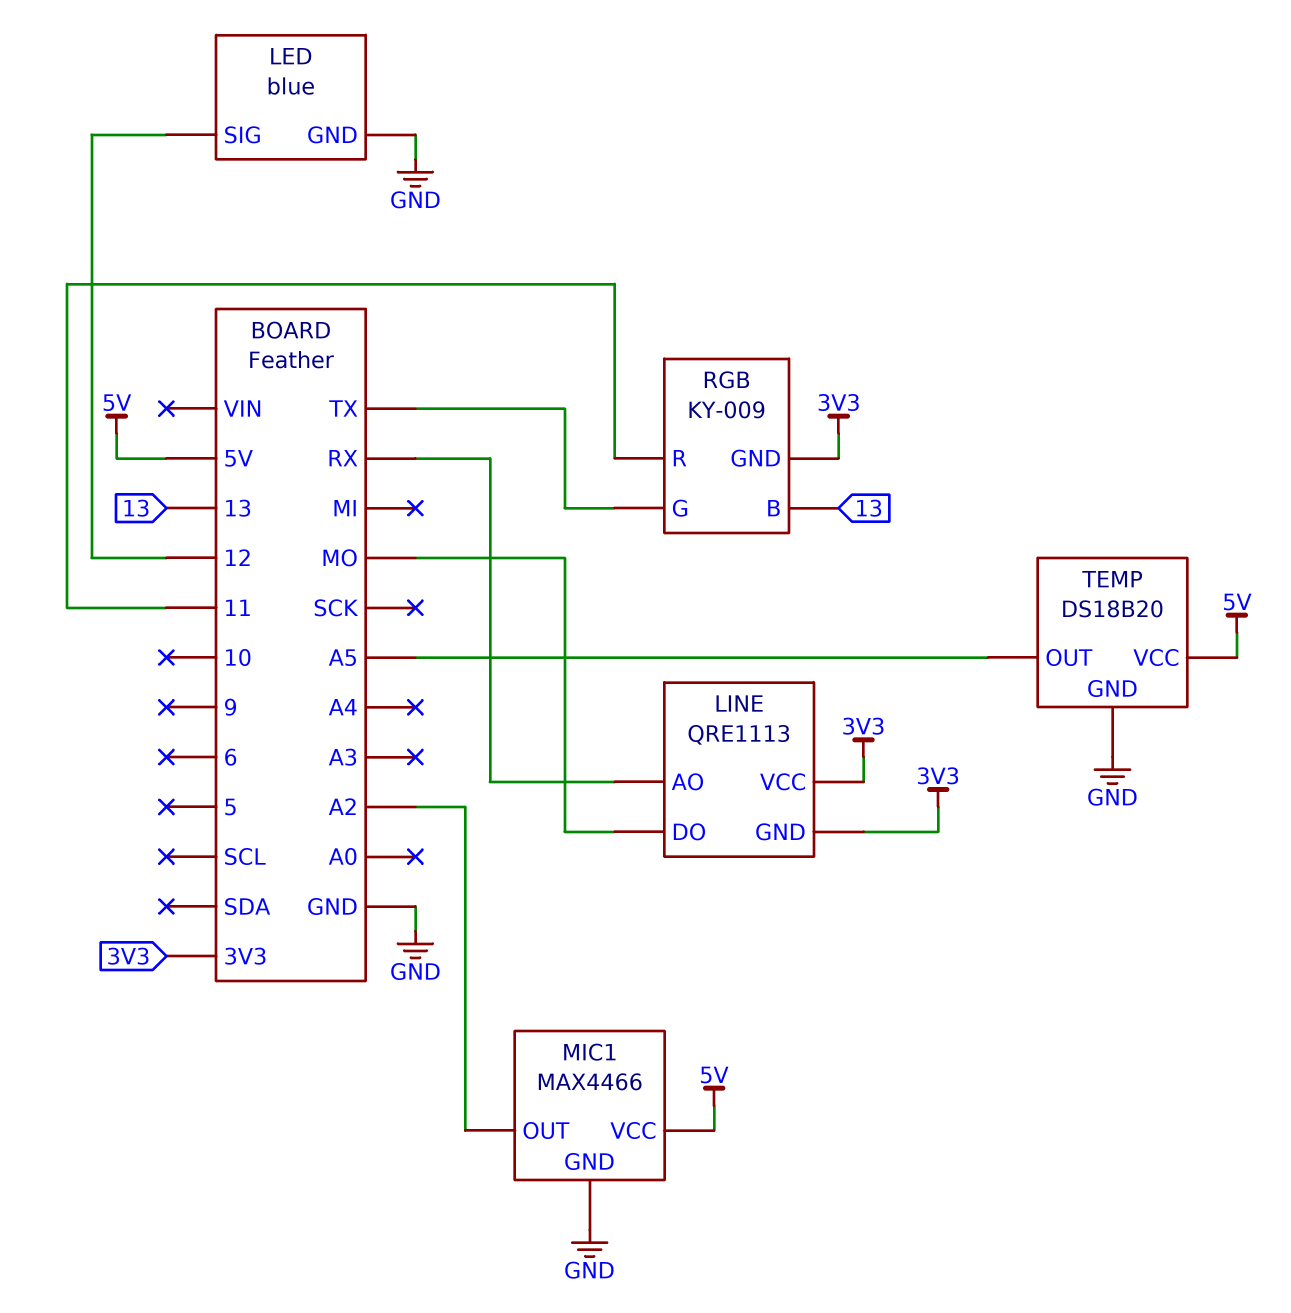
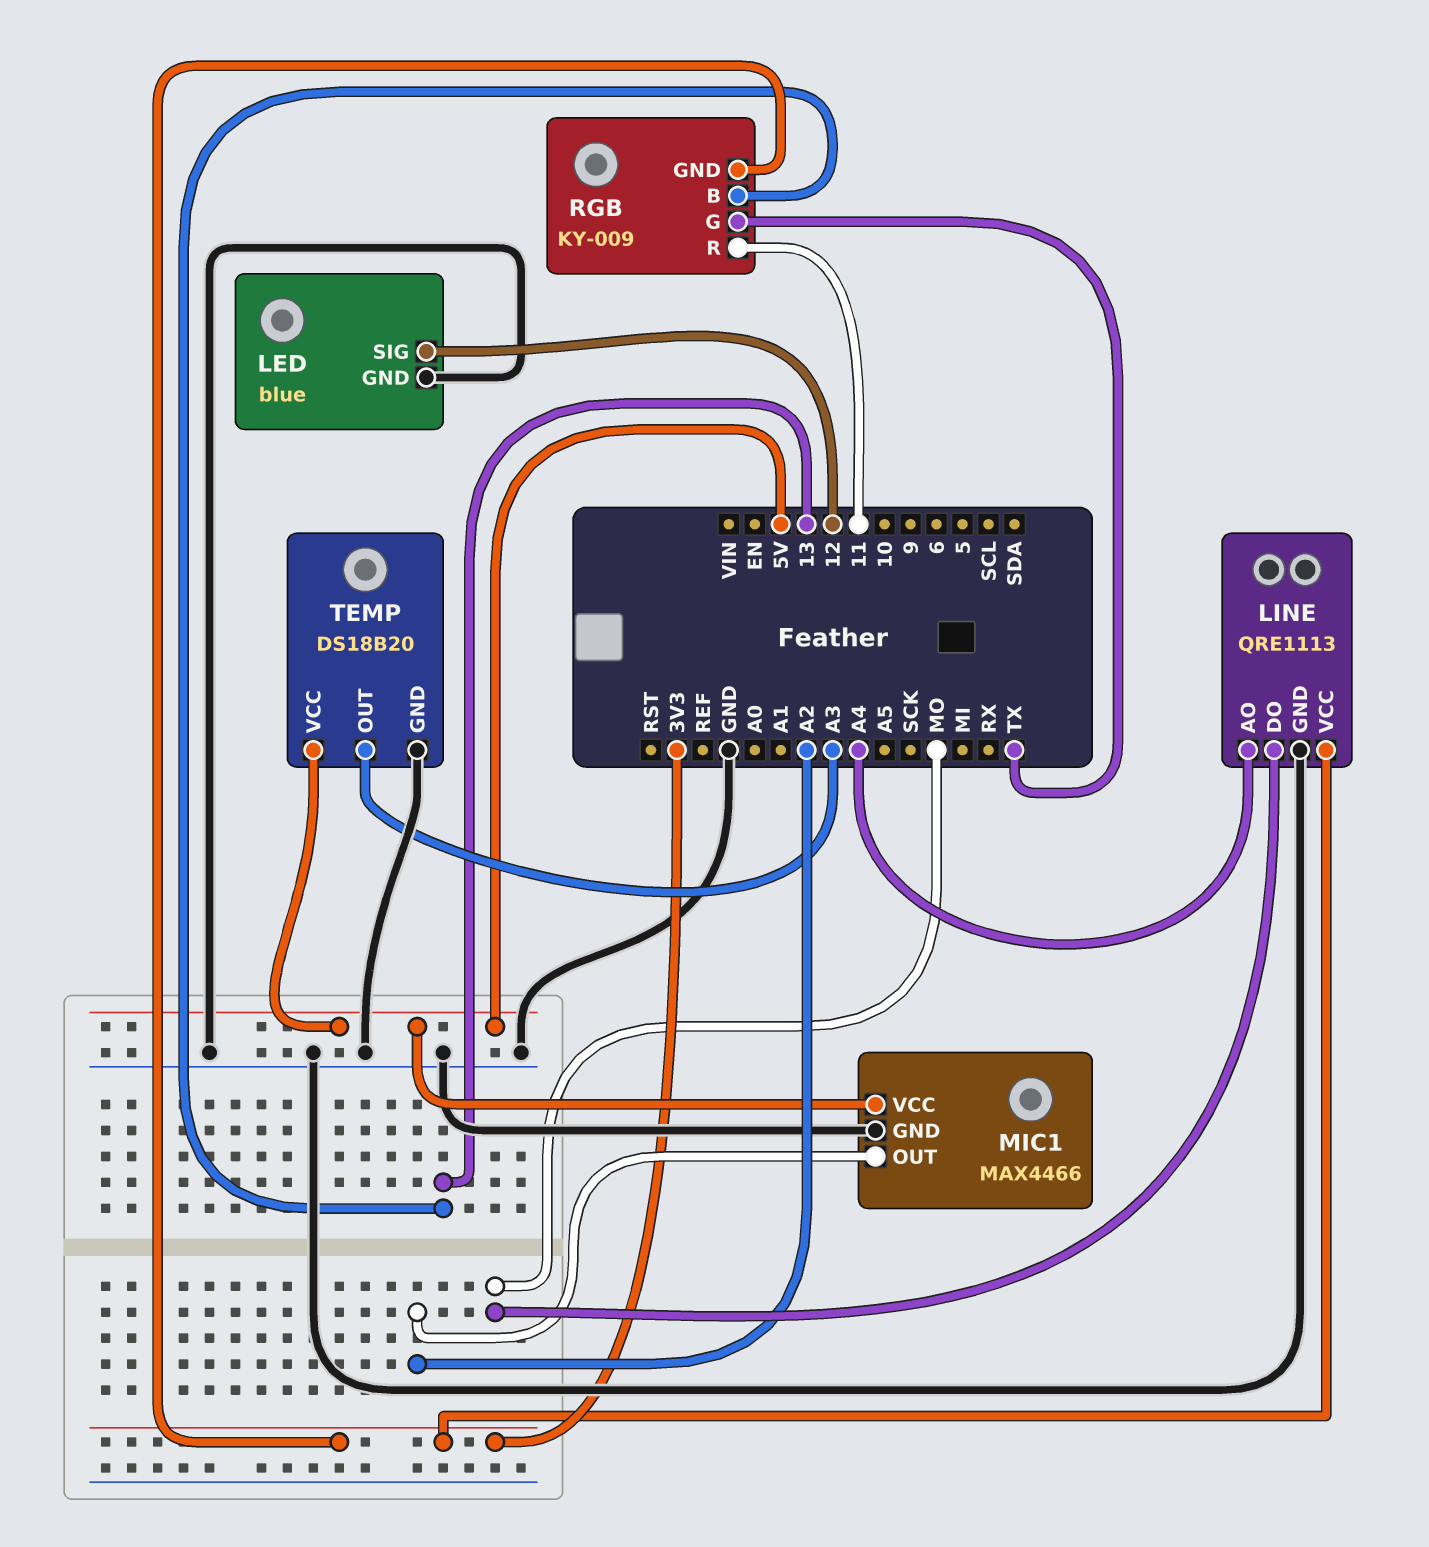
LINE pin AO: RX -> A4
LINE pin GND: 3V3 -> GND
TEMP pin OUT: A5 -> A3

